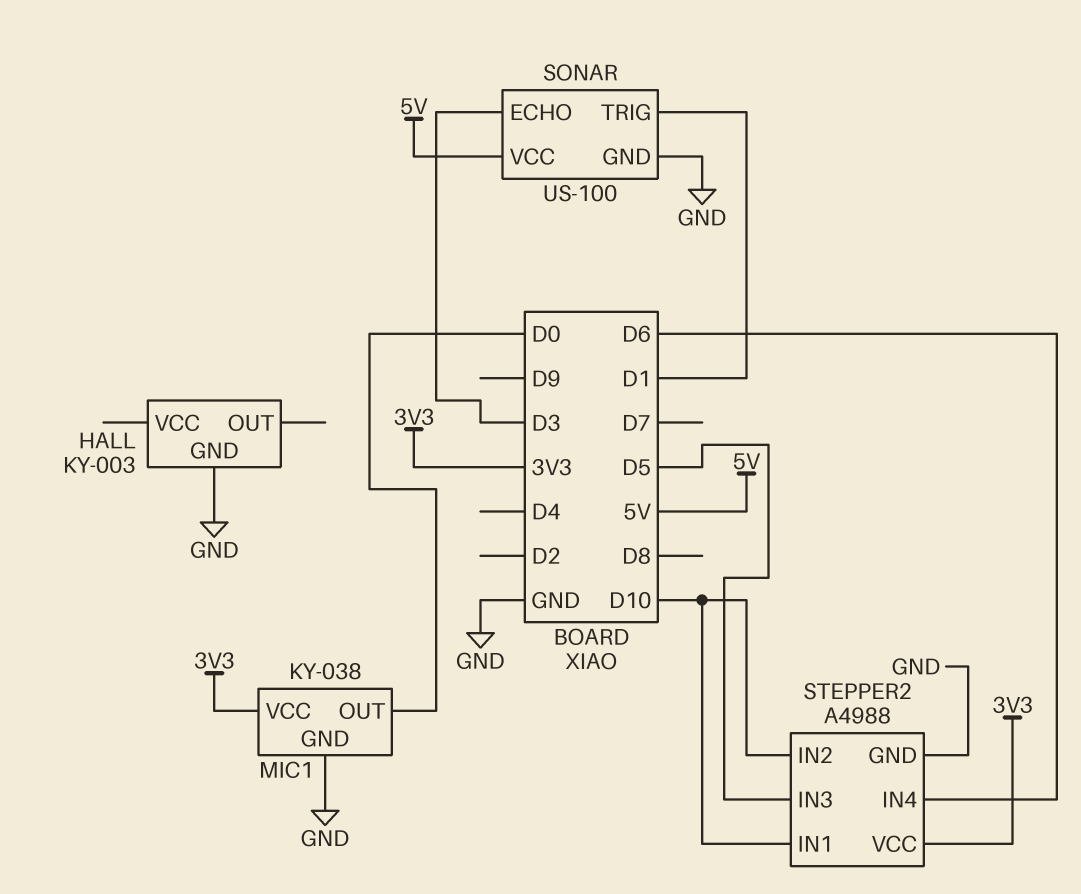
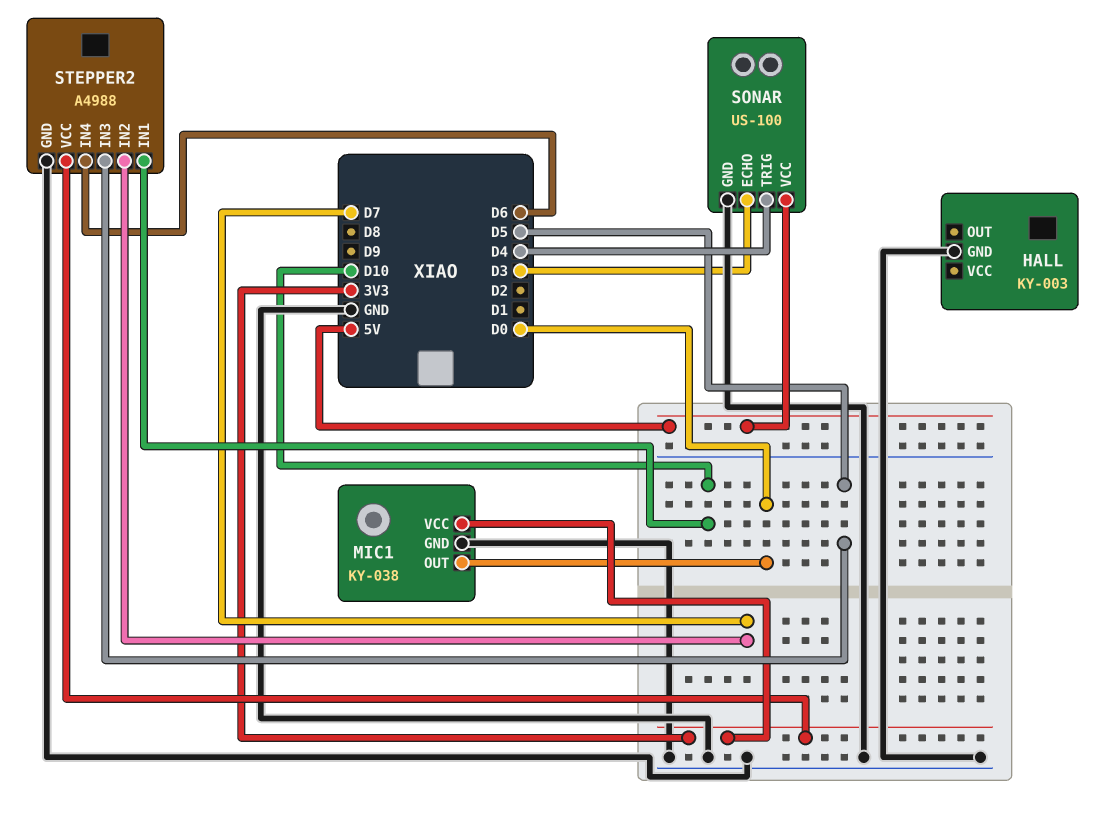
SONAR pin TRIG: D1 -> D4
STEPPER2 pin IN2: D10 -> D7

